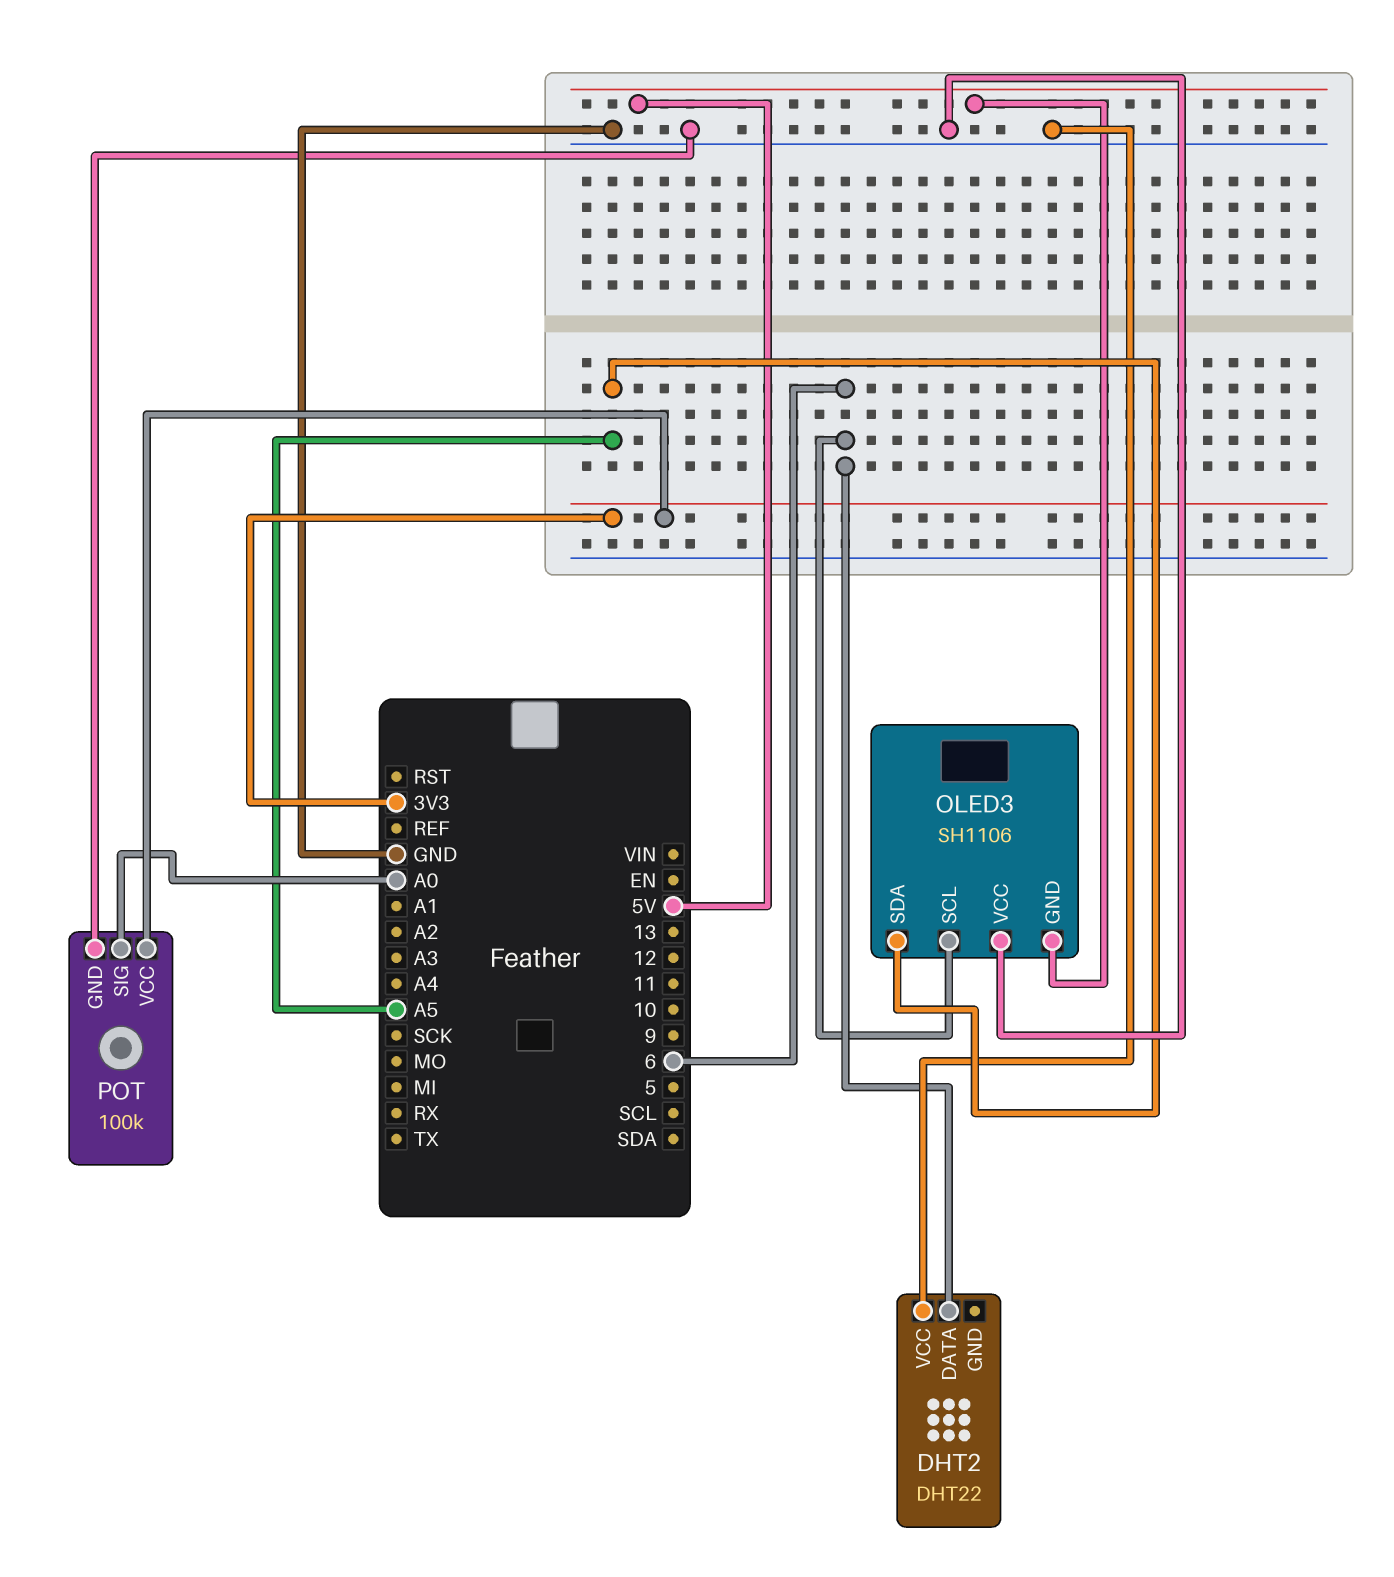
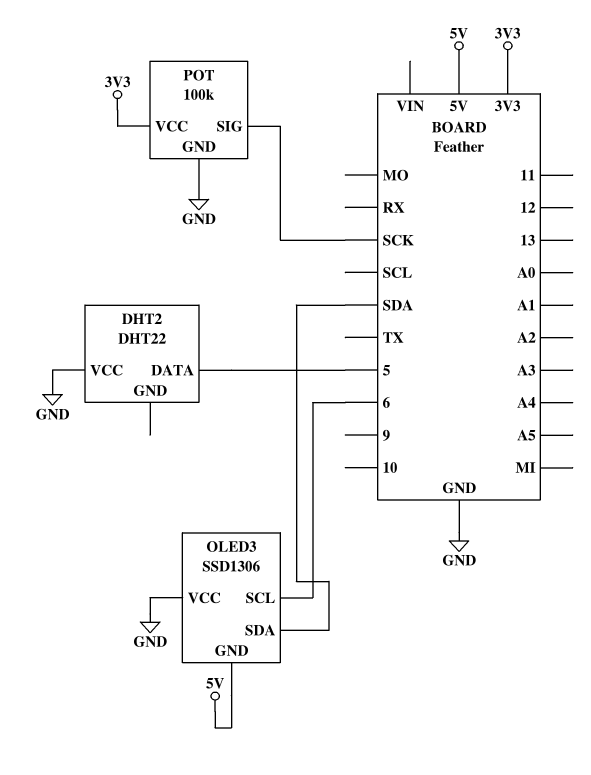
DHT2 pin DATA: 6 -> 5
OLED3: SH1106 -> SSD1306
OLED3 pin SDA: A5 -> SDA
POT pin SIG: A0 -> SCK

